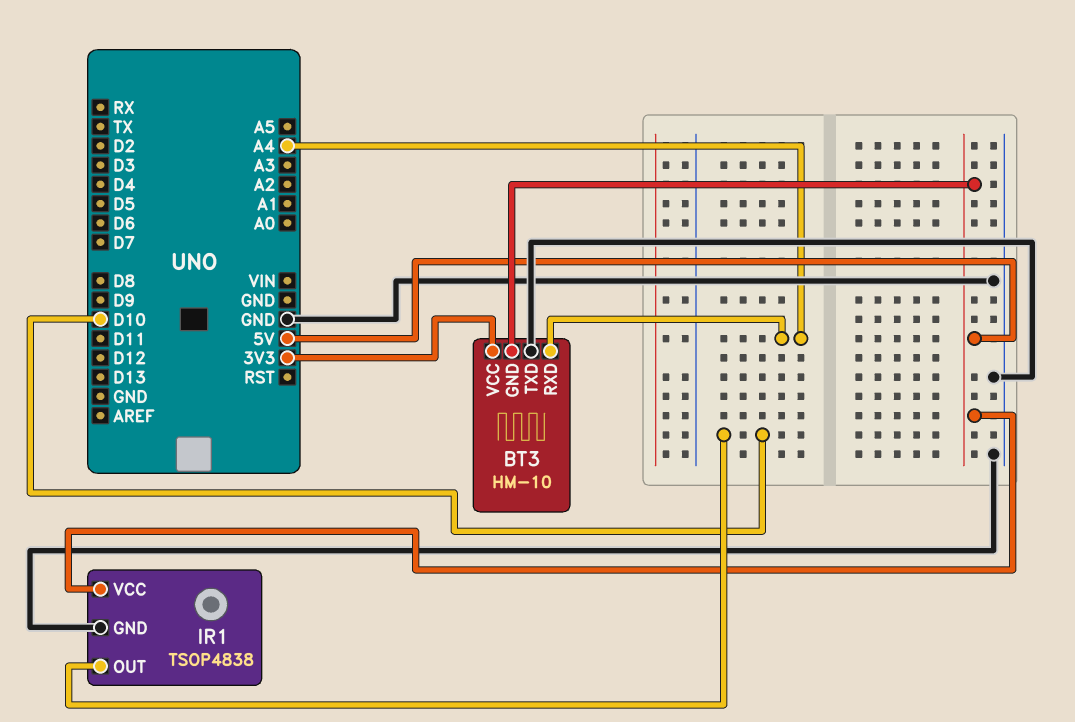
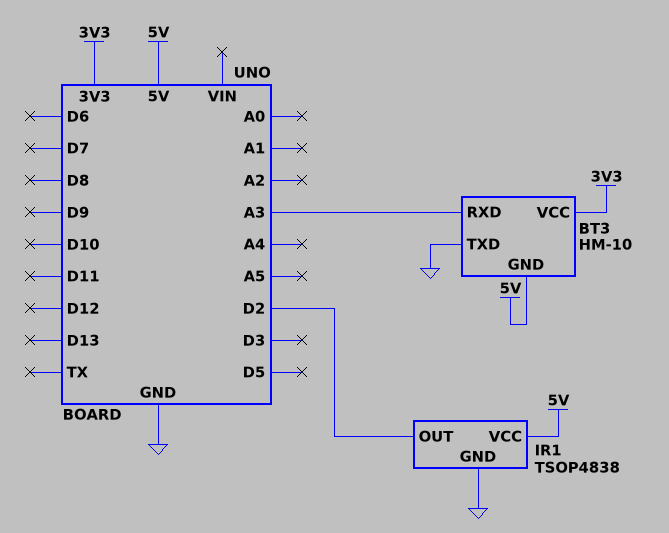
BT3 pin RXD: A4 -> A3
IR1 pin OUT: D10 -> D2

